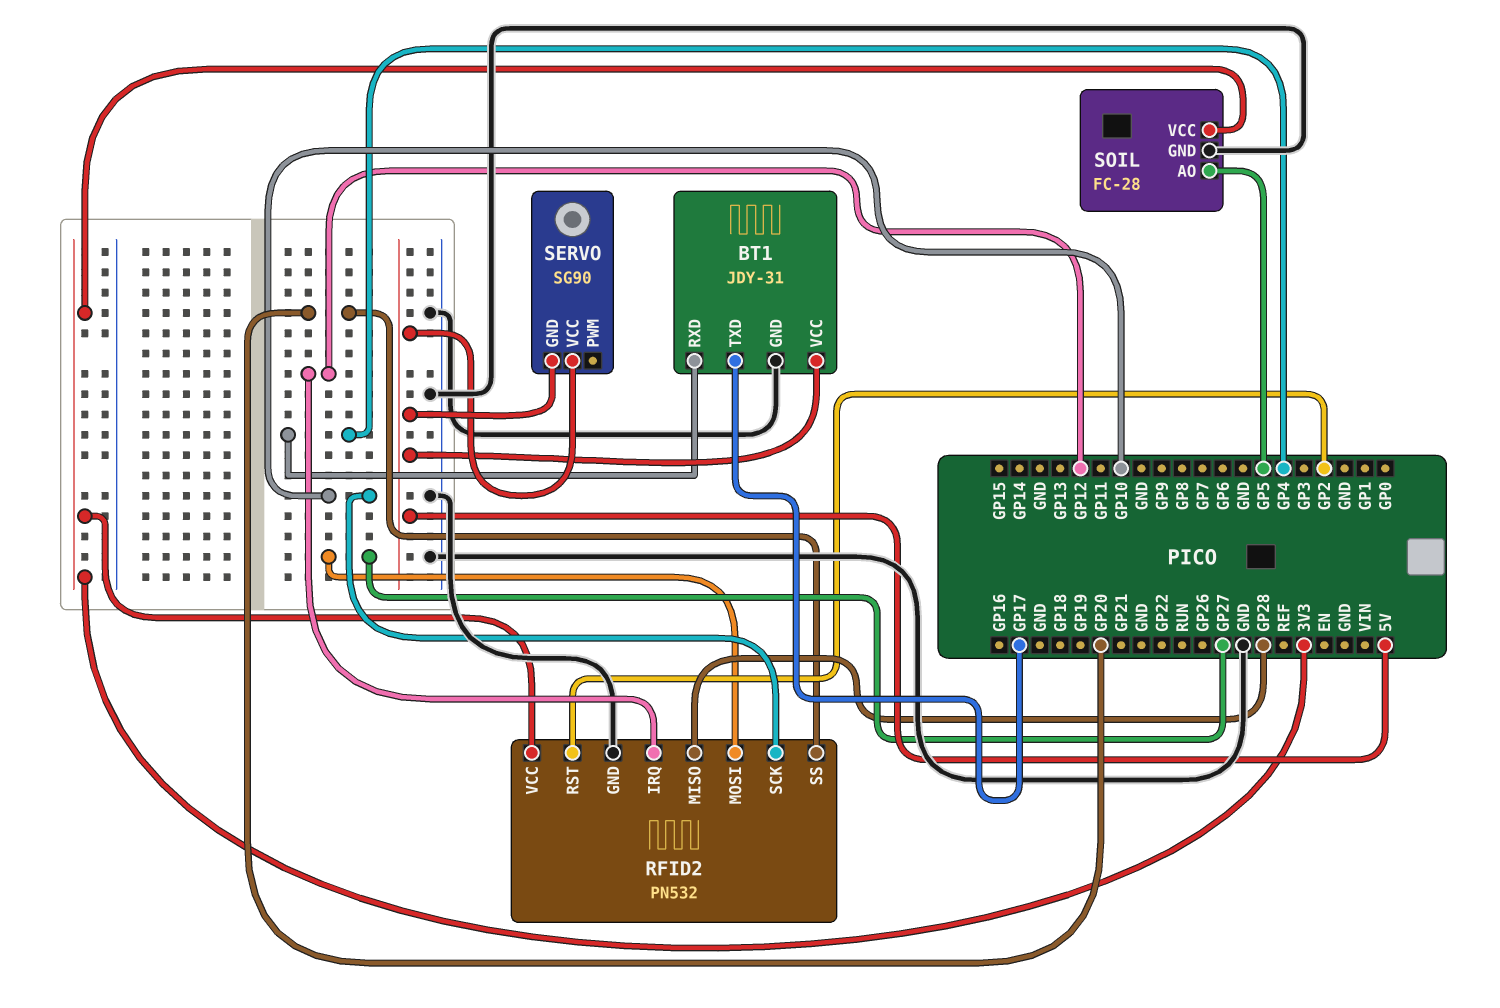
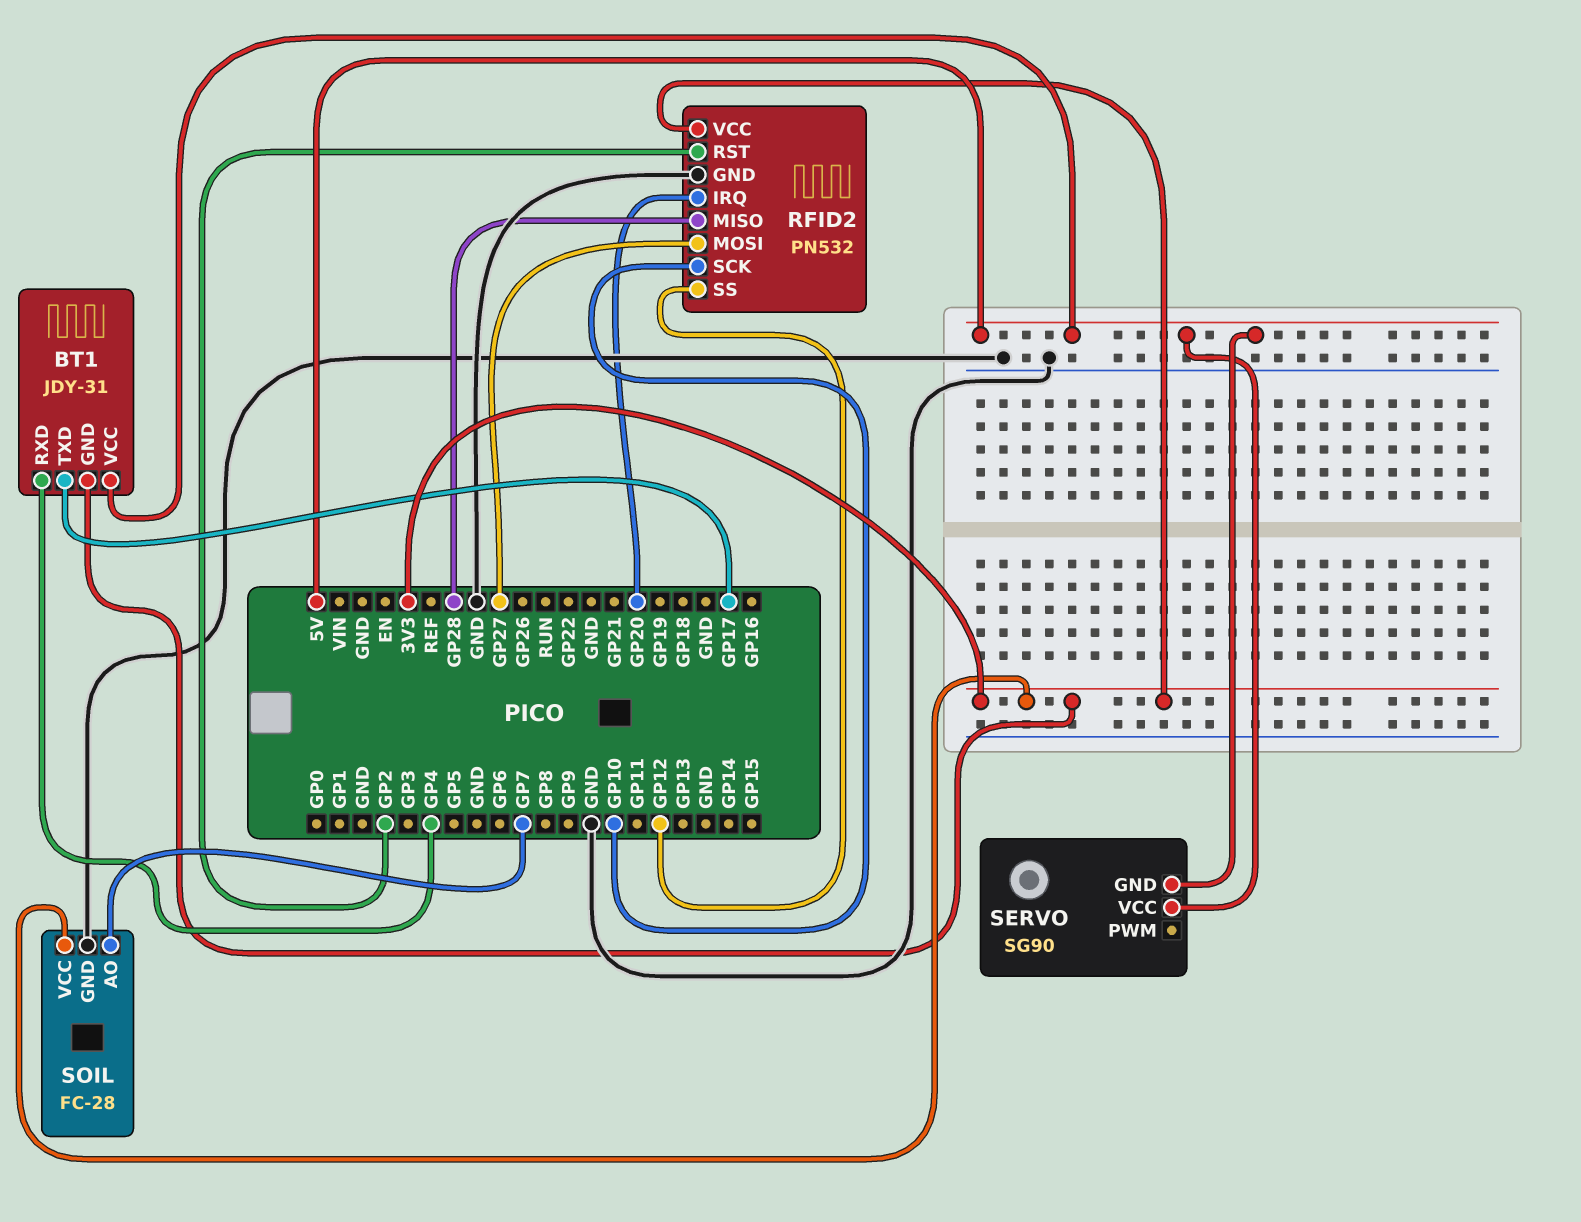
BT1 pin GND: GND -> 3V3
RFID2 pin IRQ: GP12 -> GP20
RFID2 pin SS: GP20 -> GP12
SOIL pin AO: GP5 -> GP7

